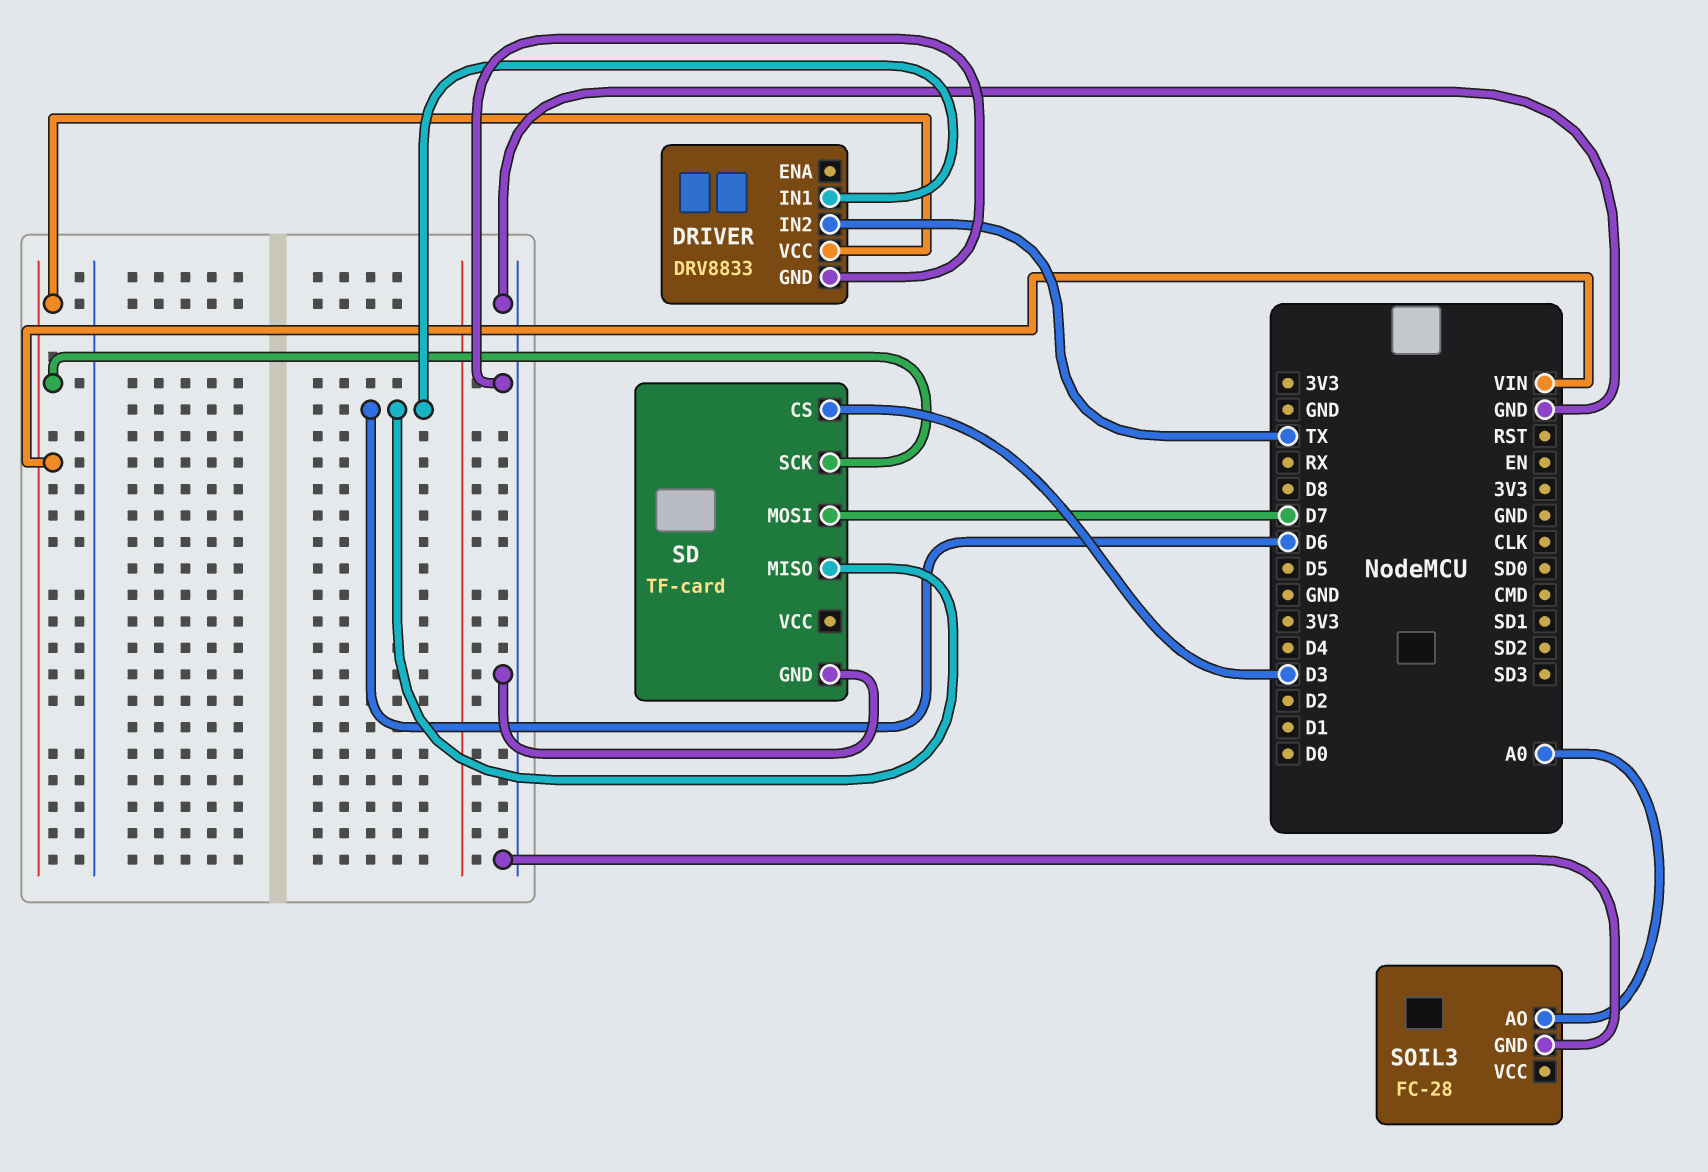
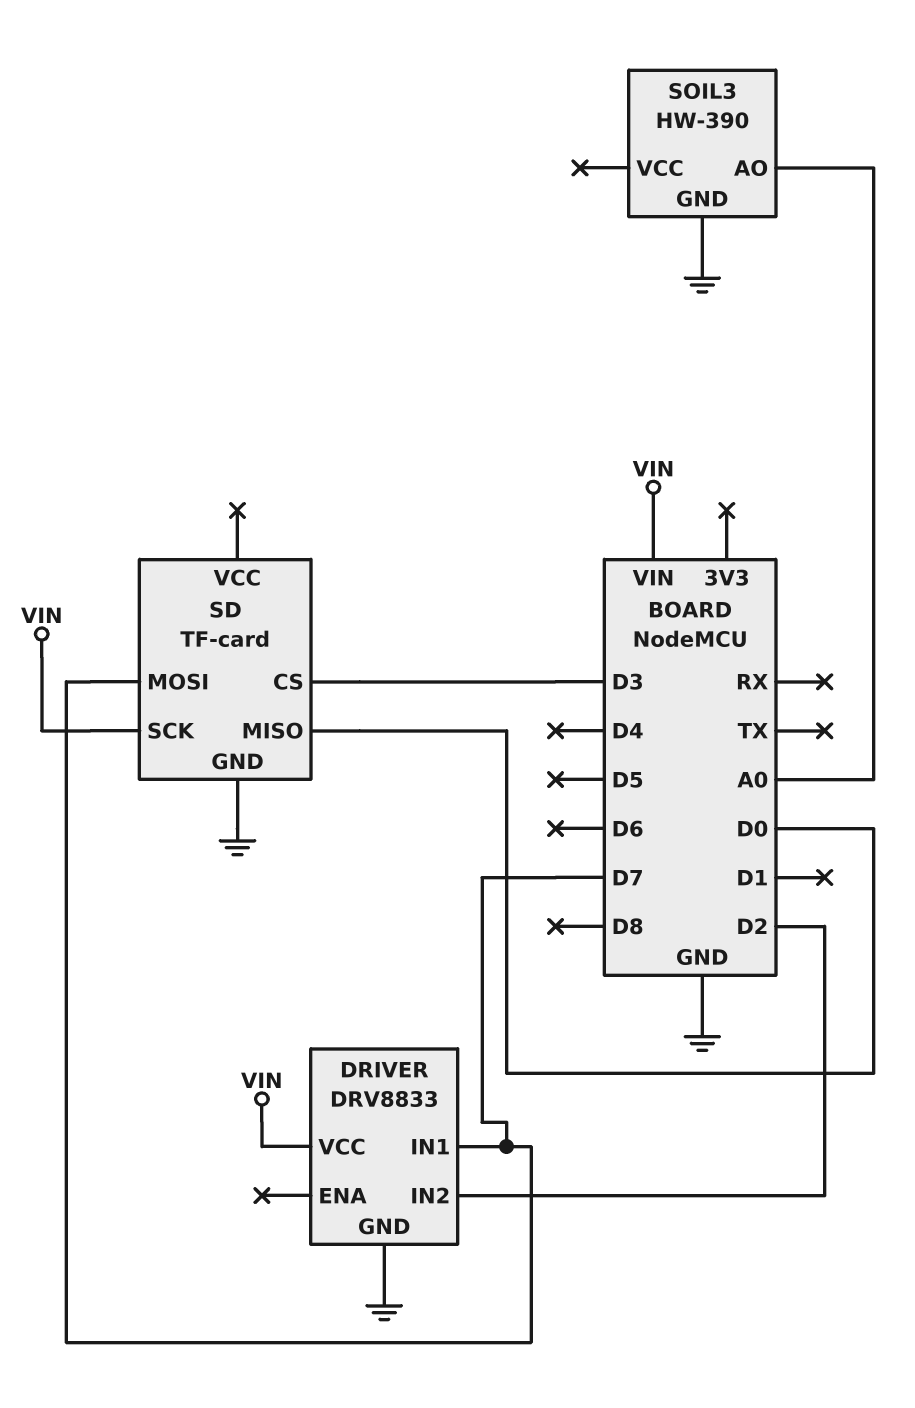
DRIVER pin IN1: D6 -> D7
DRIVER pin IN2: TX -> D2
SD pin MISO: D6 -> D0
SOIL3: FC-28 -> HW-390

